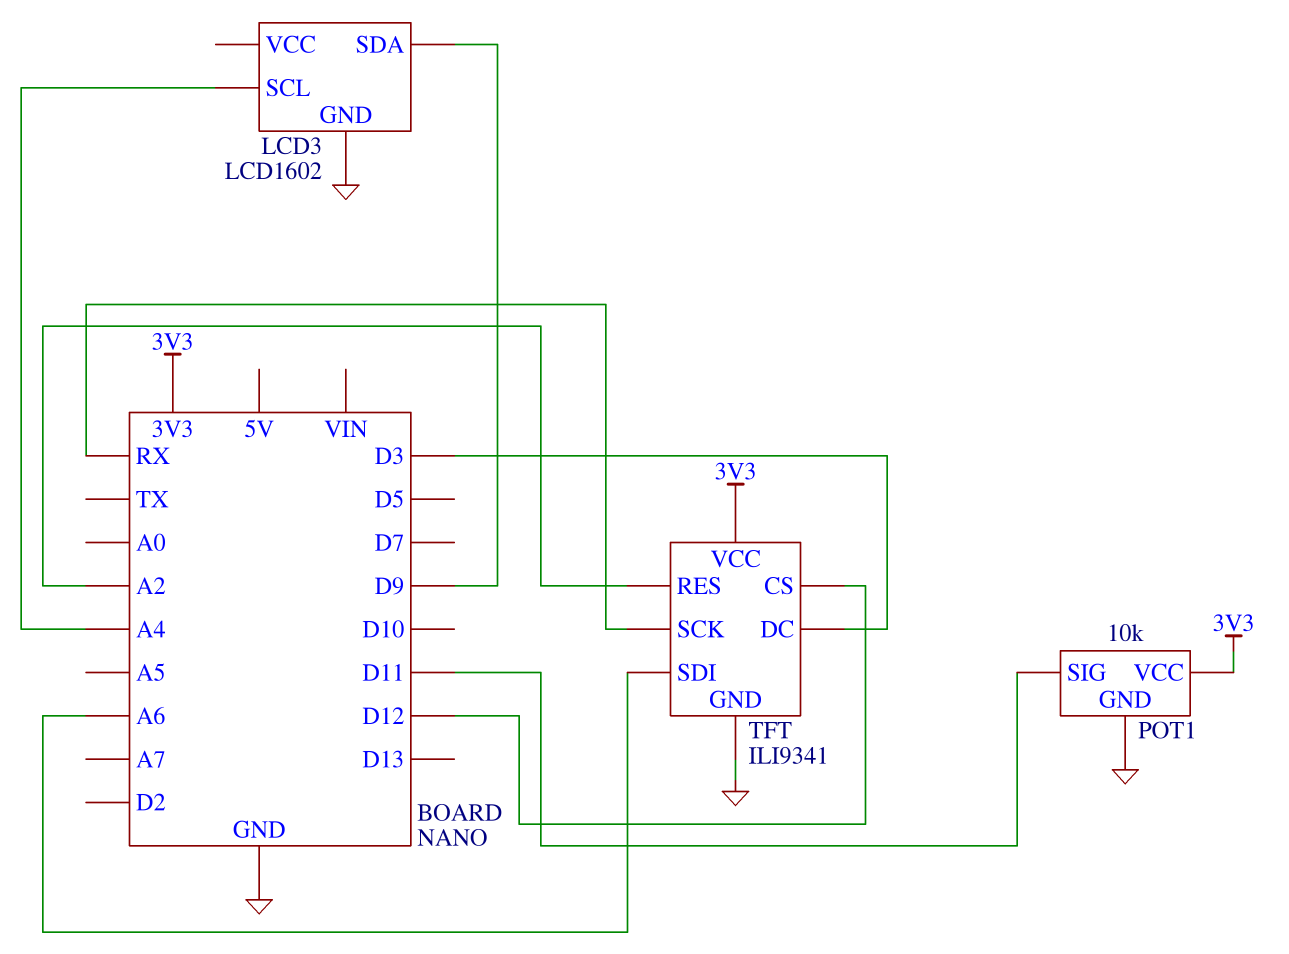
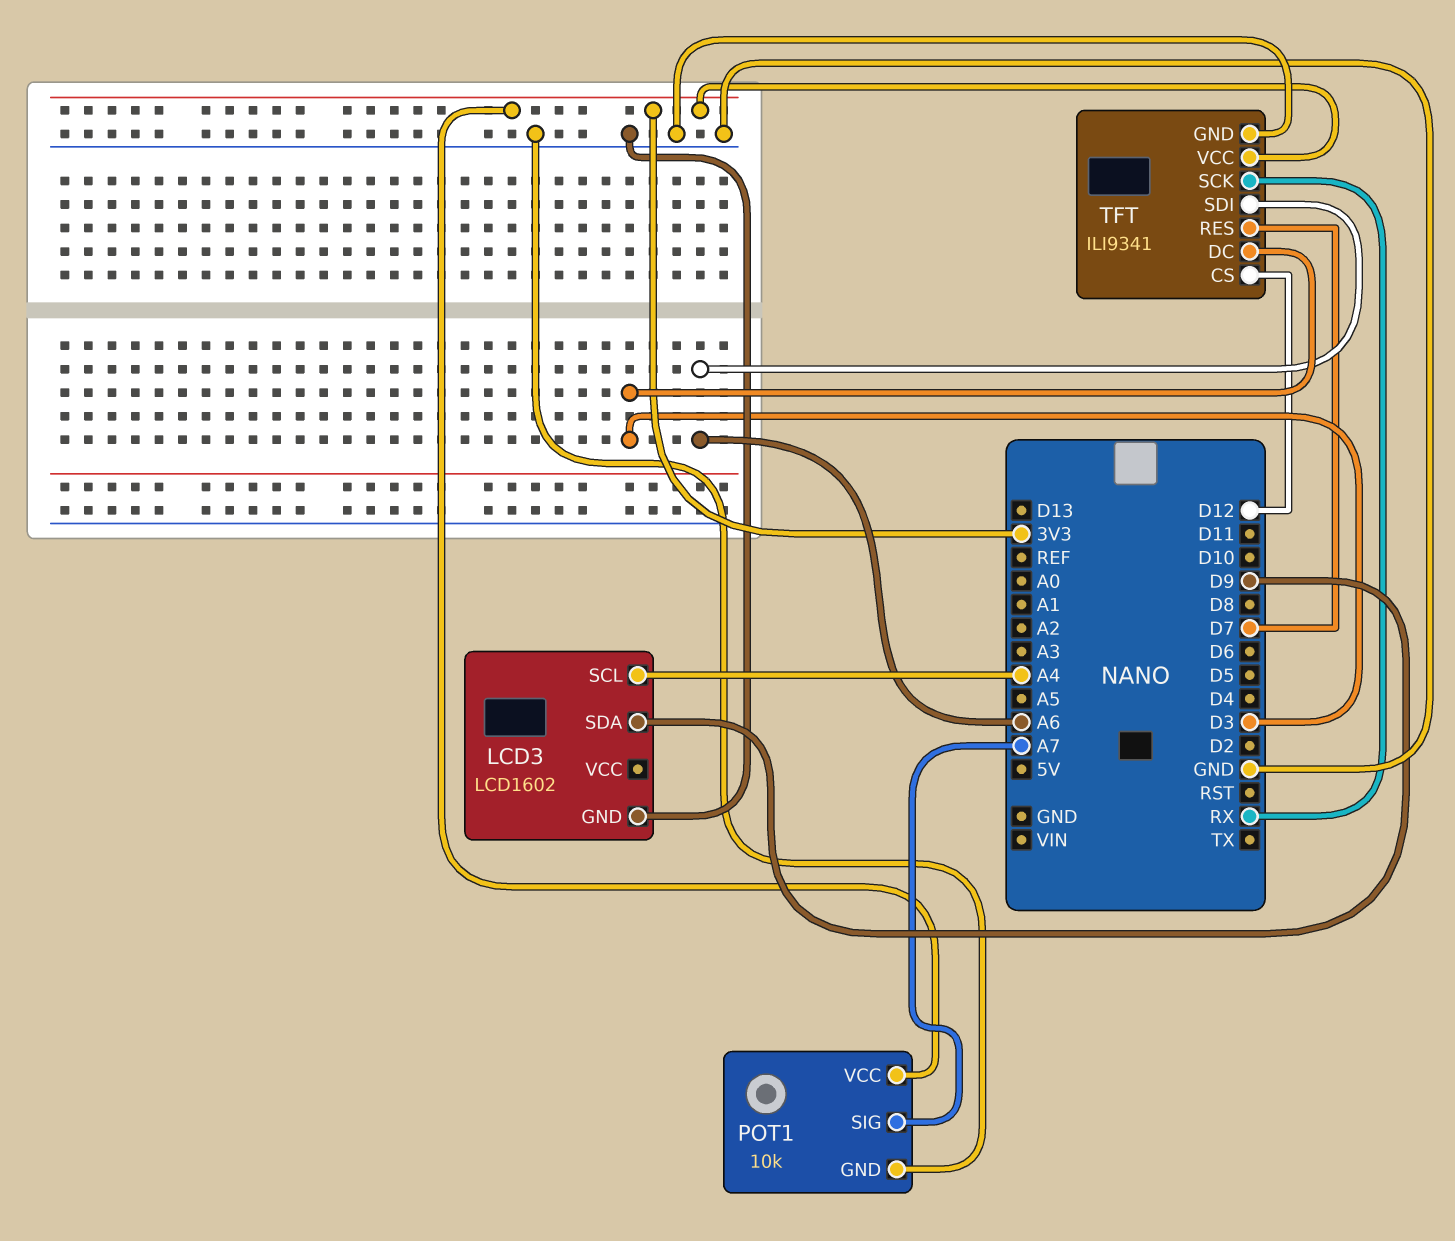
POT1 pin SIG: D11 -> A7
TFT pin RES: A2 -> D7

